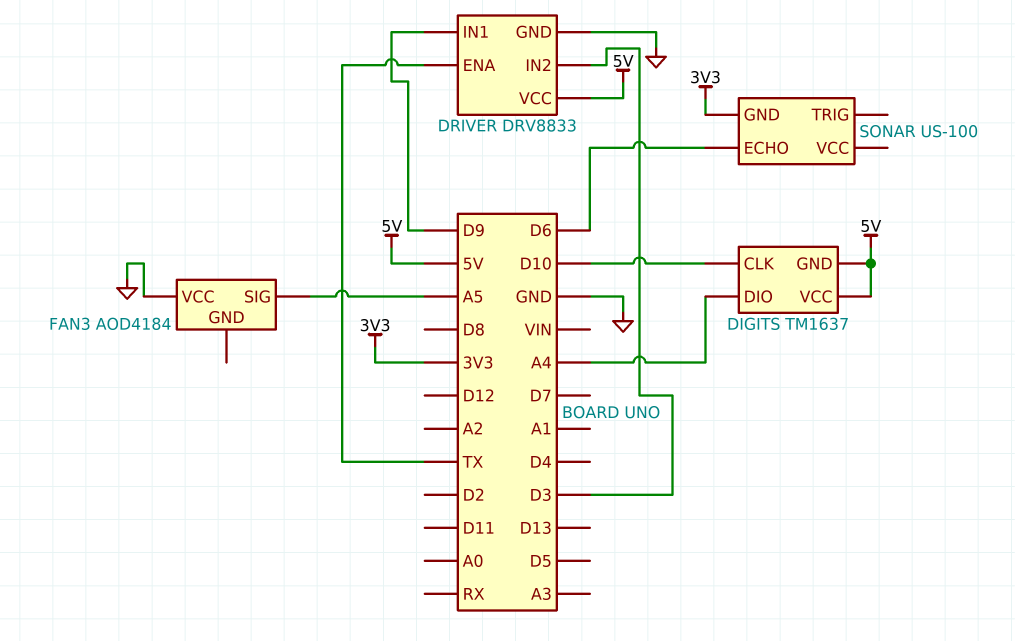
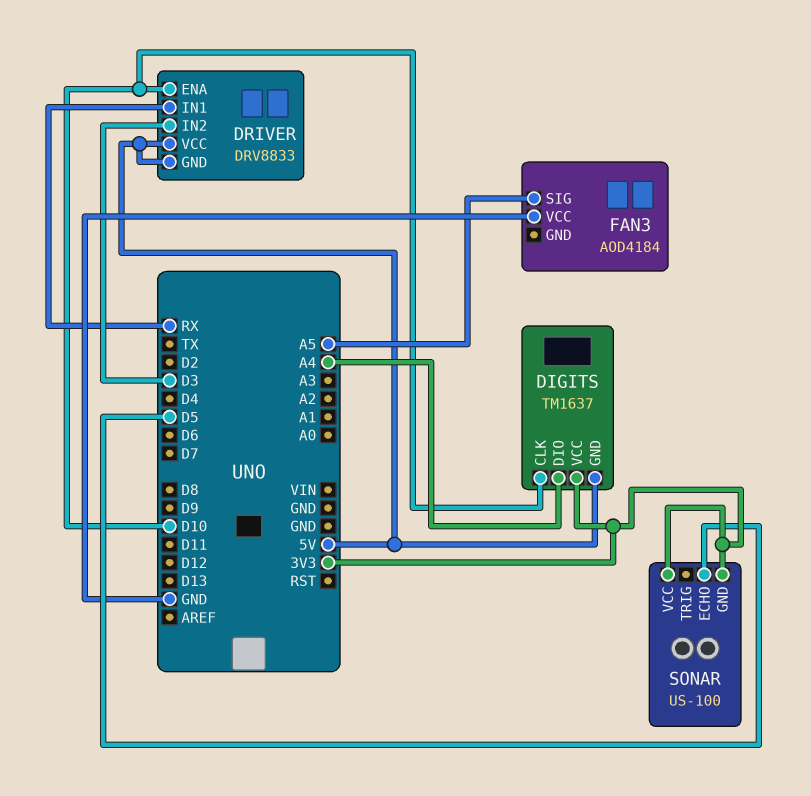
DIGITS pin VCC: 5V -> 3V3
DRIVER pin ENA: TX -> D10
DRIVER pin GND: GND -> 5V
DRIVER pin IN1: D9 -> RX
SONAR pin ECHO: D6 -> D5
SONAR pin VCC: none -> 3V3

